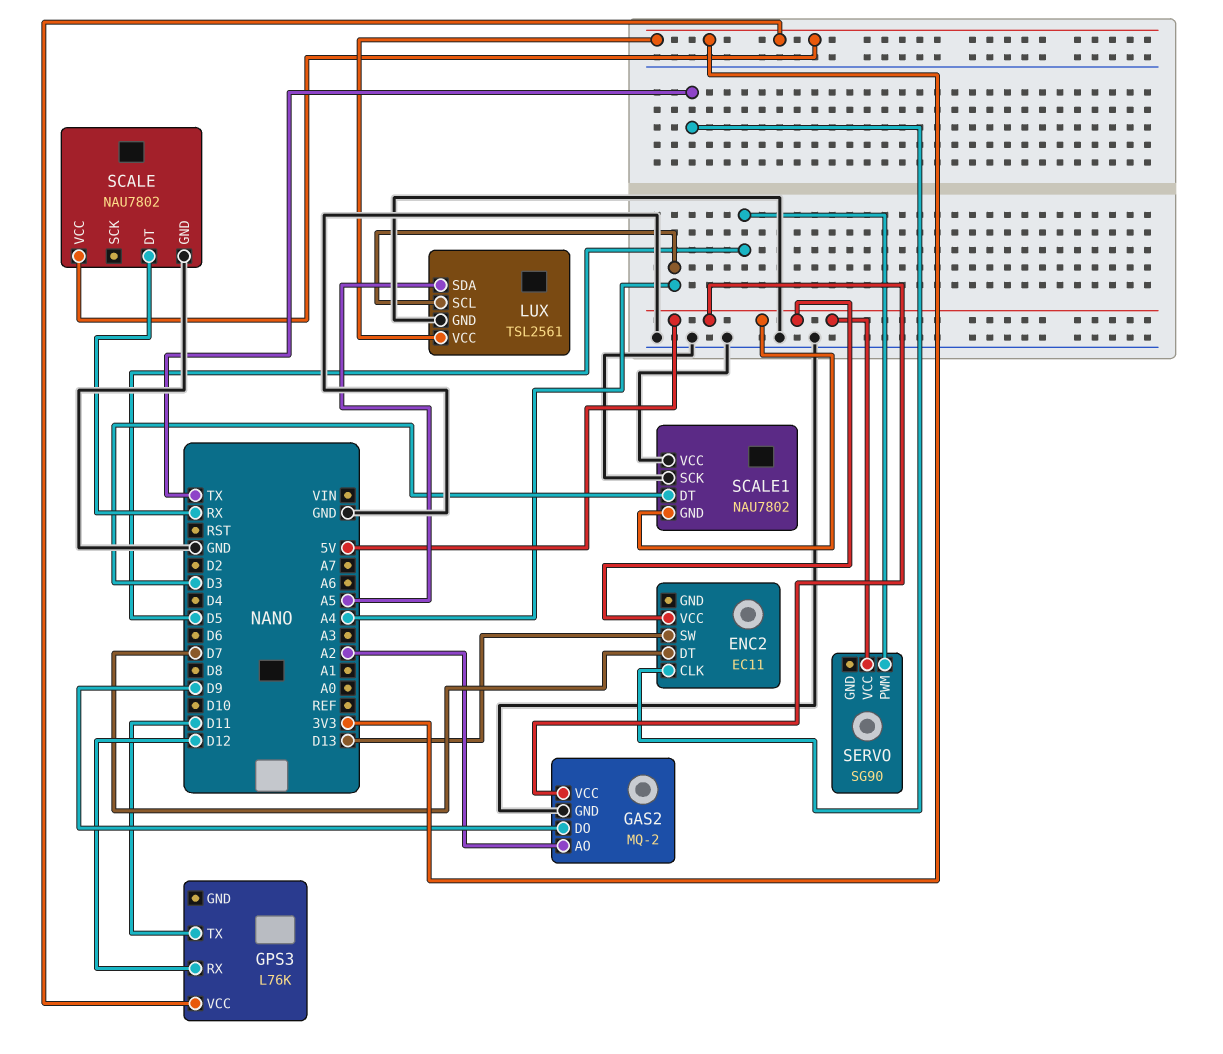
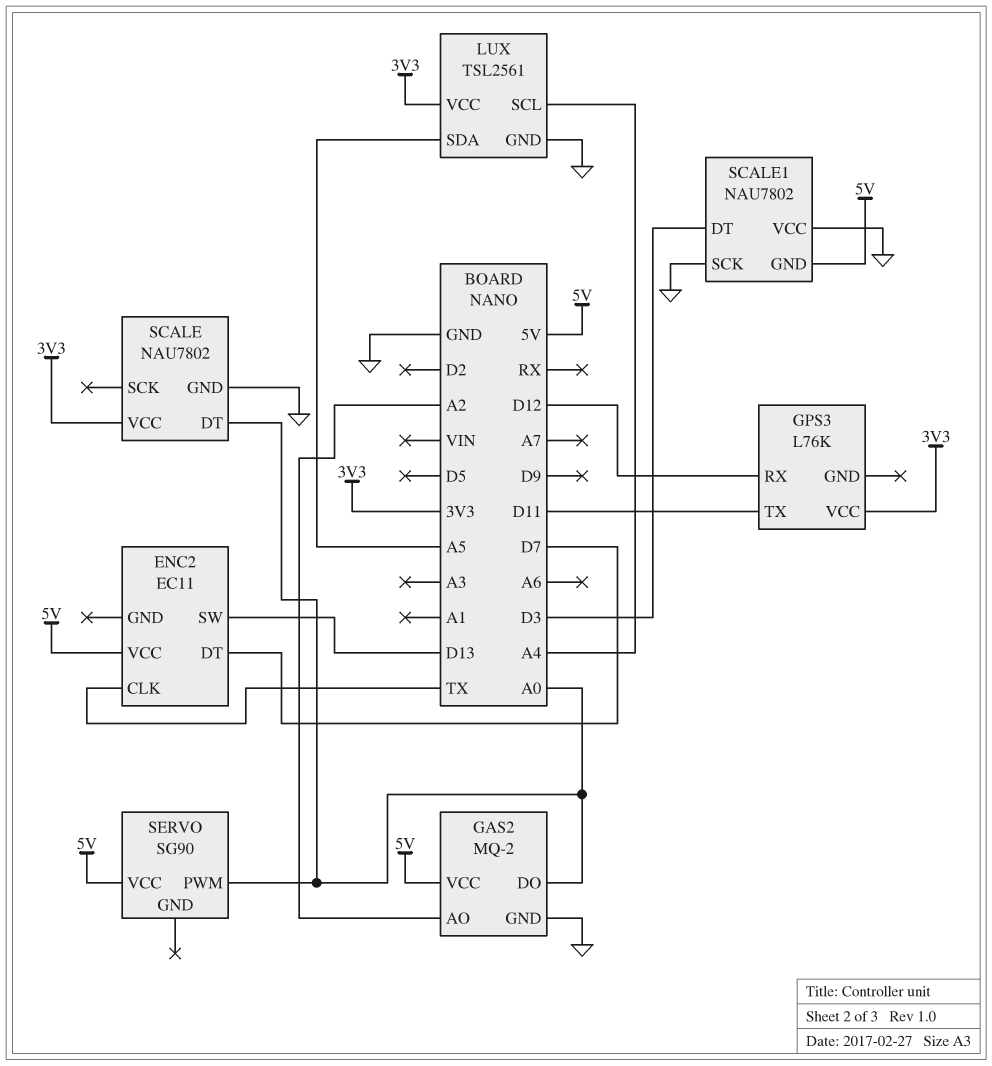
GAS2 pin DO: D9 -> A0
SCALE pin DT: RX -> A0
SERVO pin PWM: D5 -> A0

